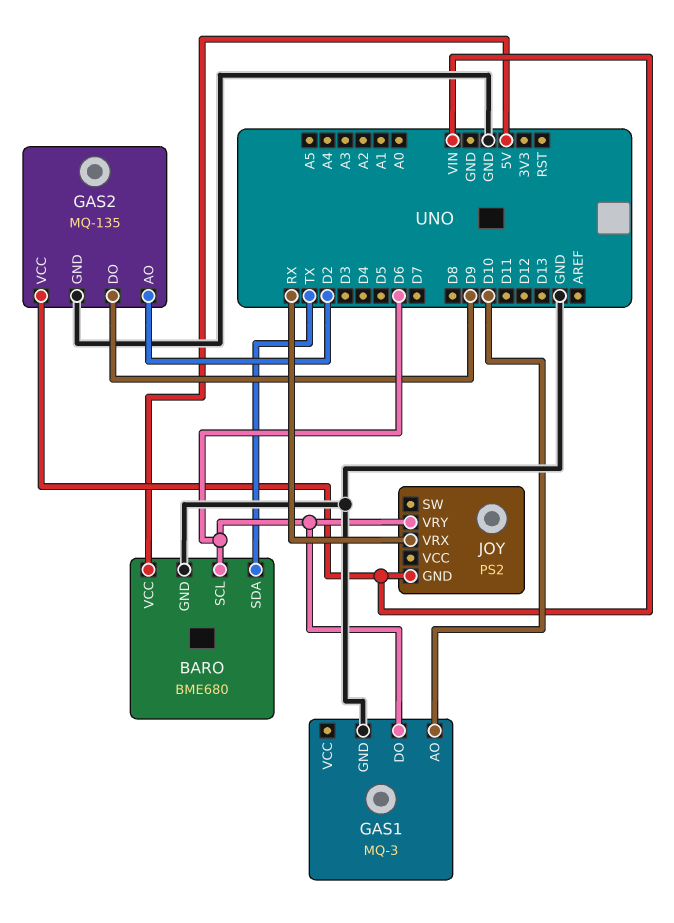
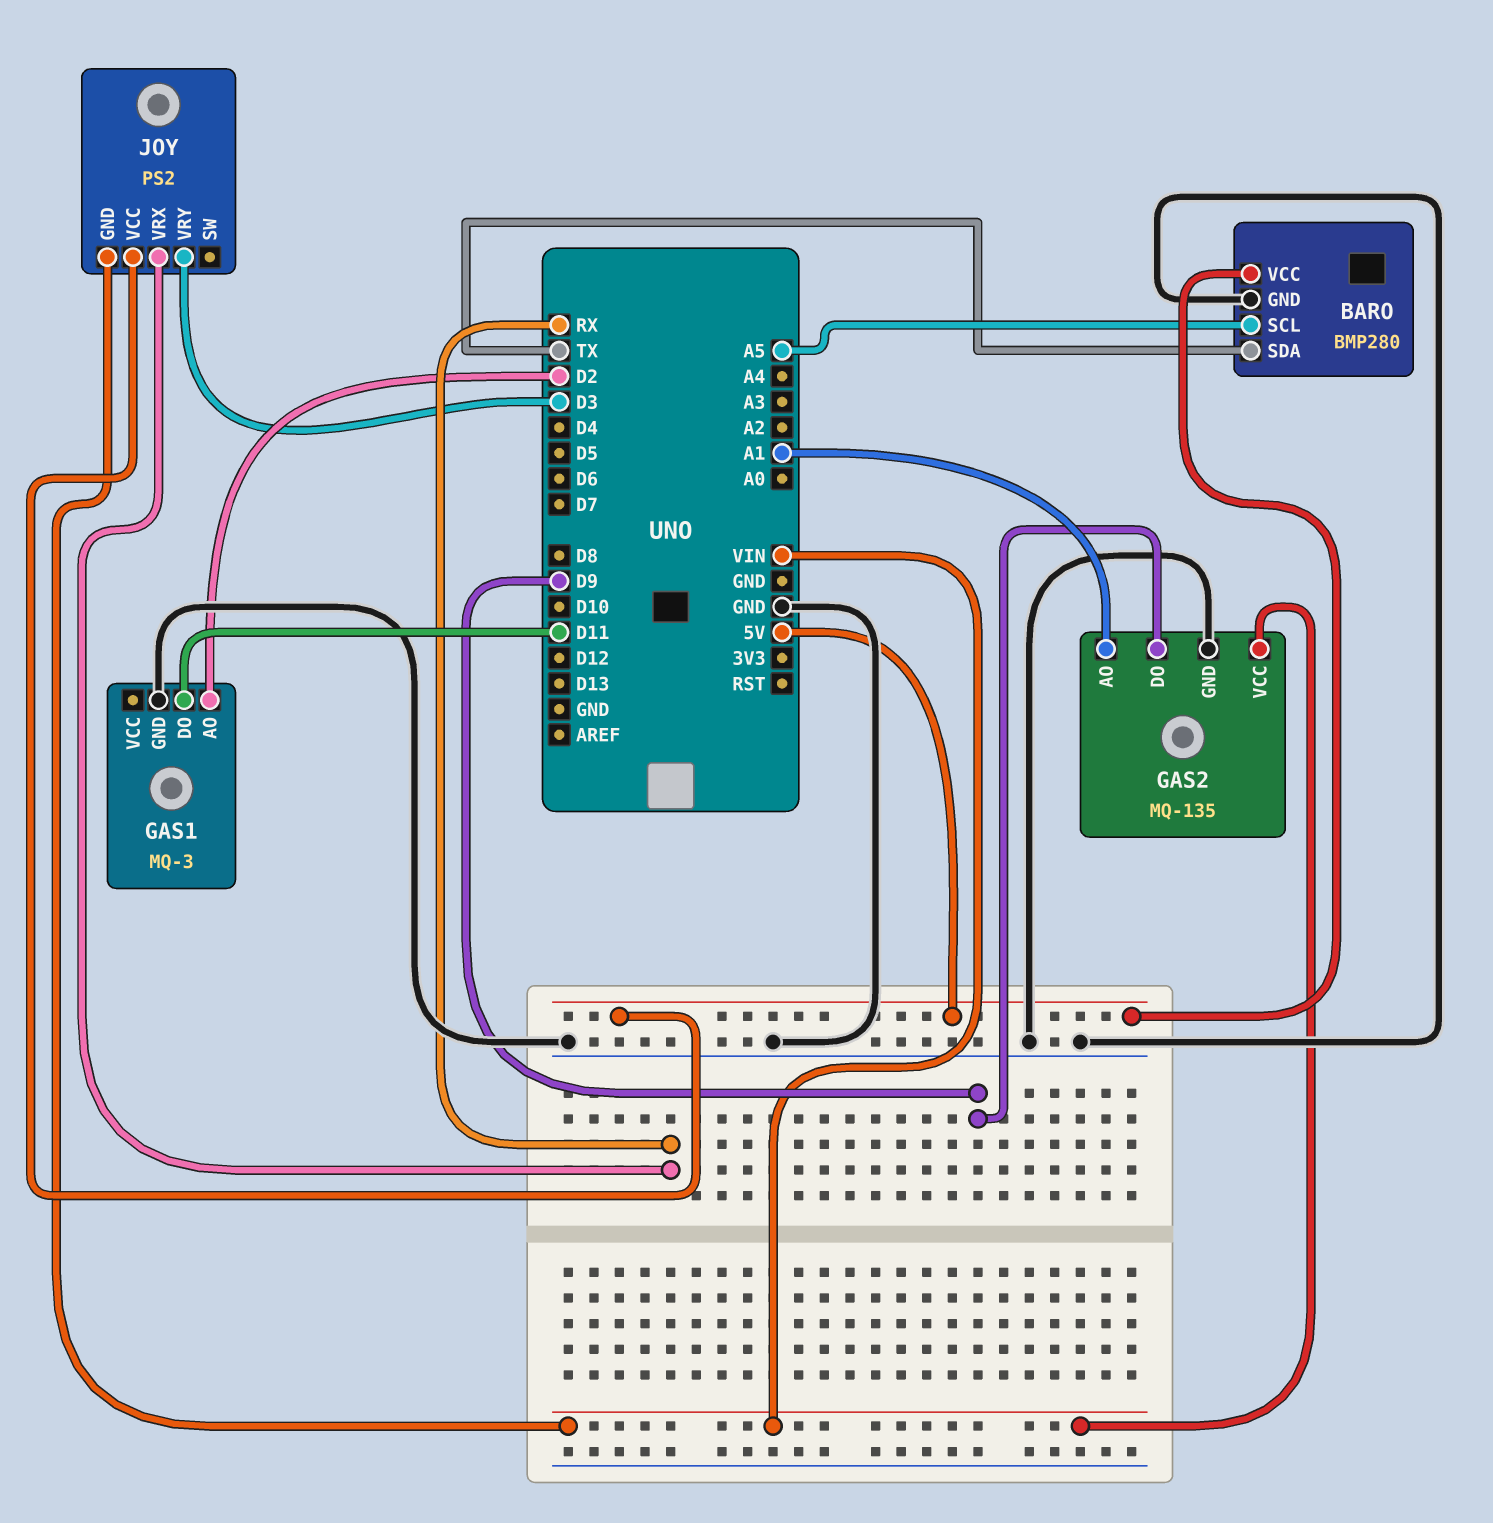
BARO: BME680 -> BMP280
BARO pin SCL: D6 -> A5
GAS1 pin AO: D10 -> D2
GAS1 pin DO: D6 -> D11
GAS2 pin AO: D2 -> A1
JOY pin VCC: none -> 5V
JOY pin VRY: D6 -> D3

